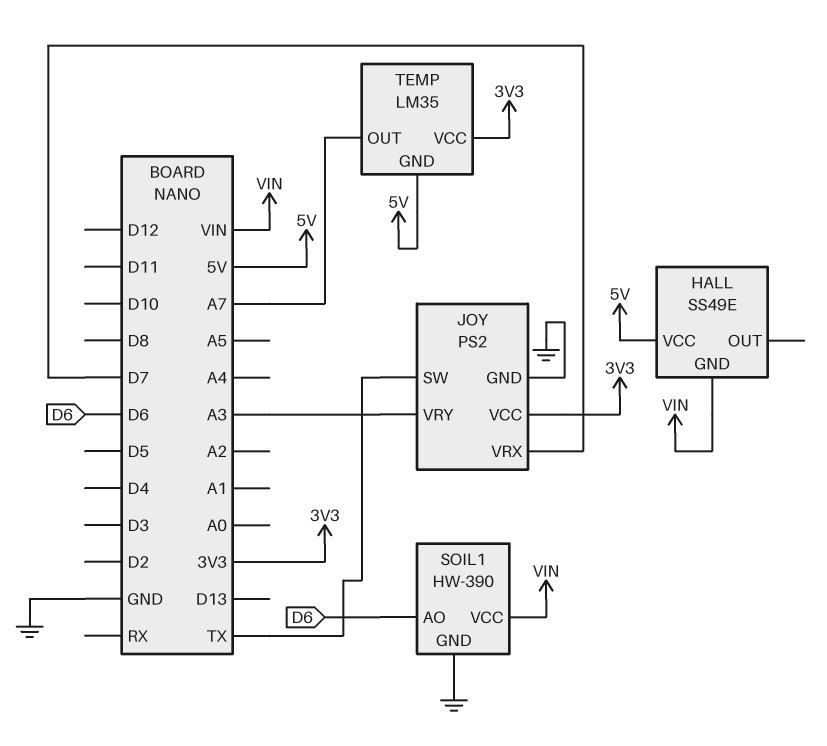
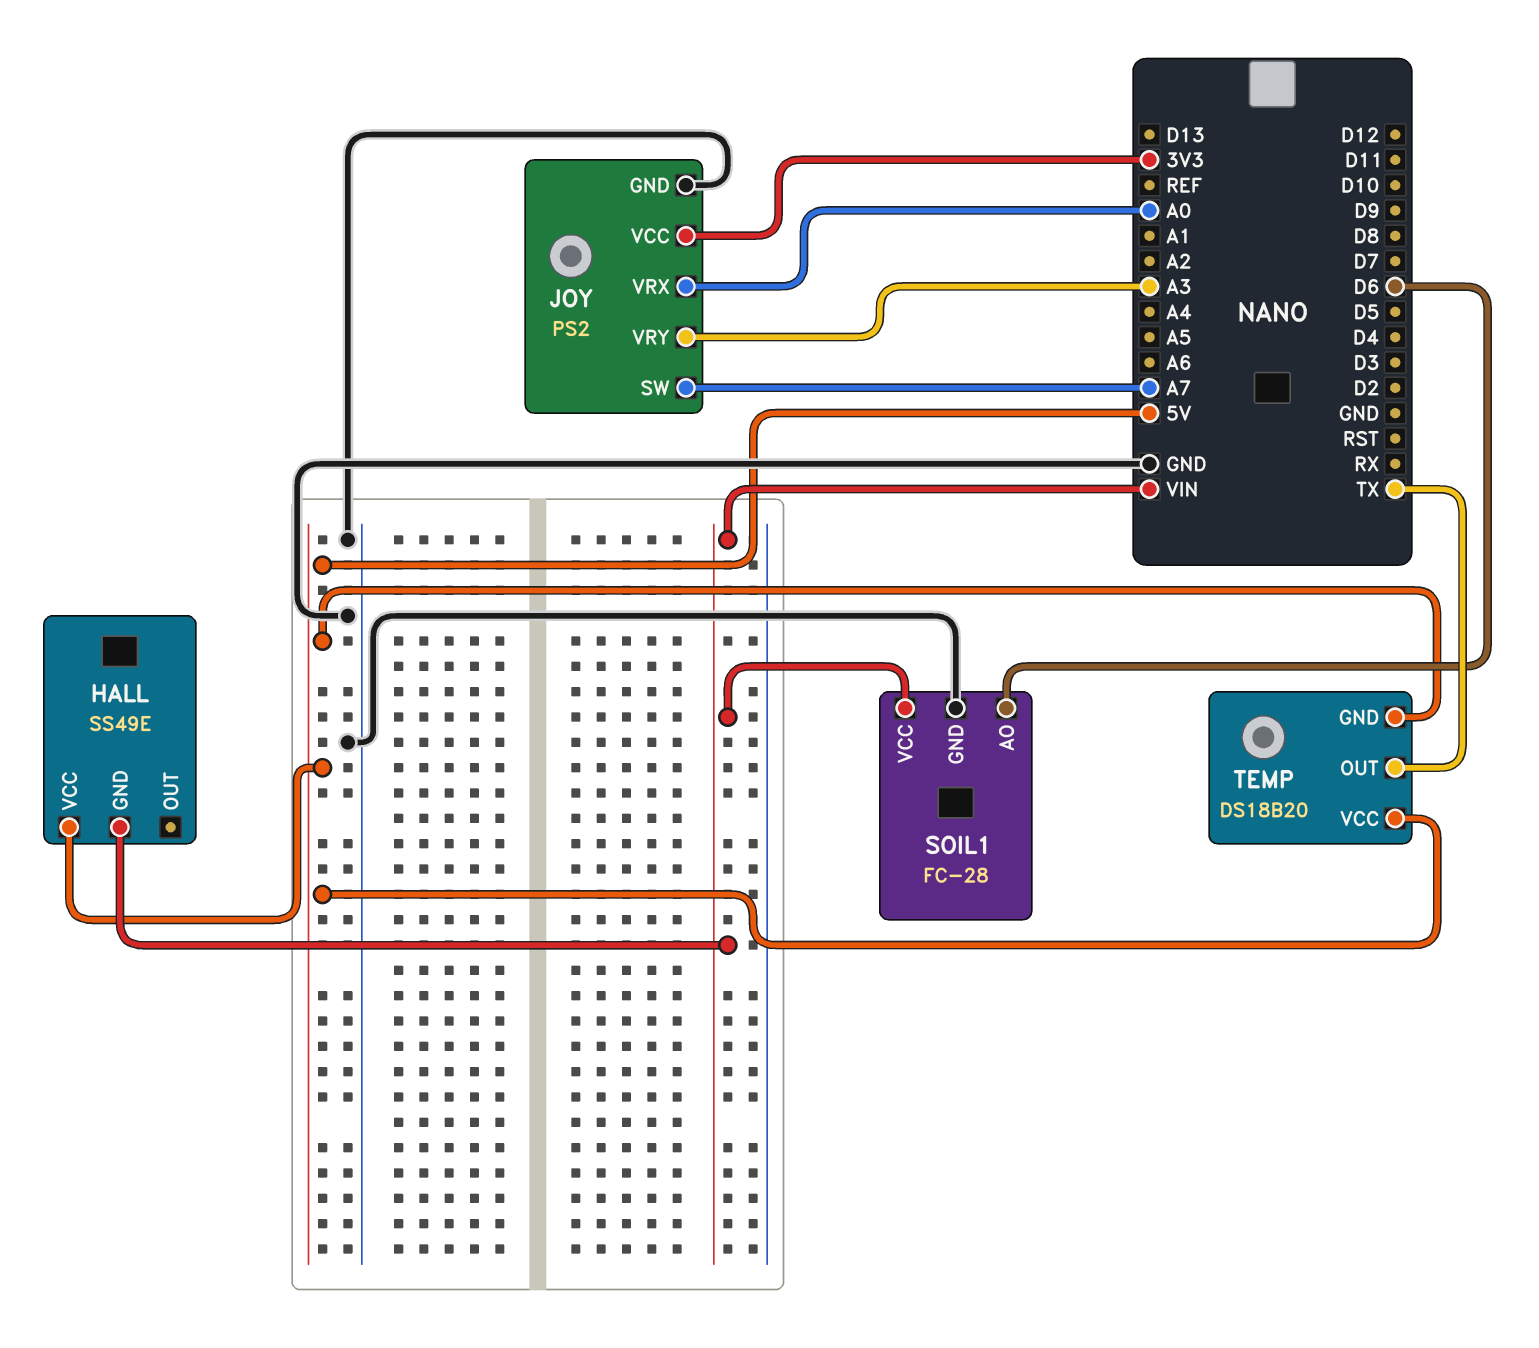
JOY pin SW: TX -> A7
JOY pin VRX: D7 -> A0
SOIL1: HW-390 -> FC-28
TEMP: LM35 -> DS18B20
TEMP pin OUT: A7 -> TX
TEMP pin VCC: 3V3 -> 5V

